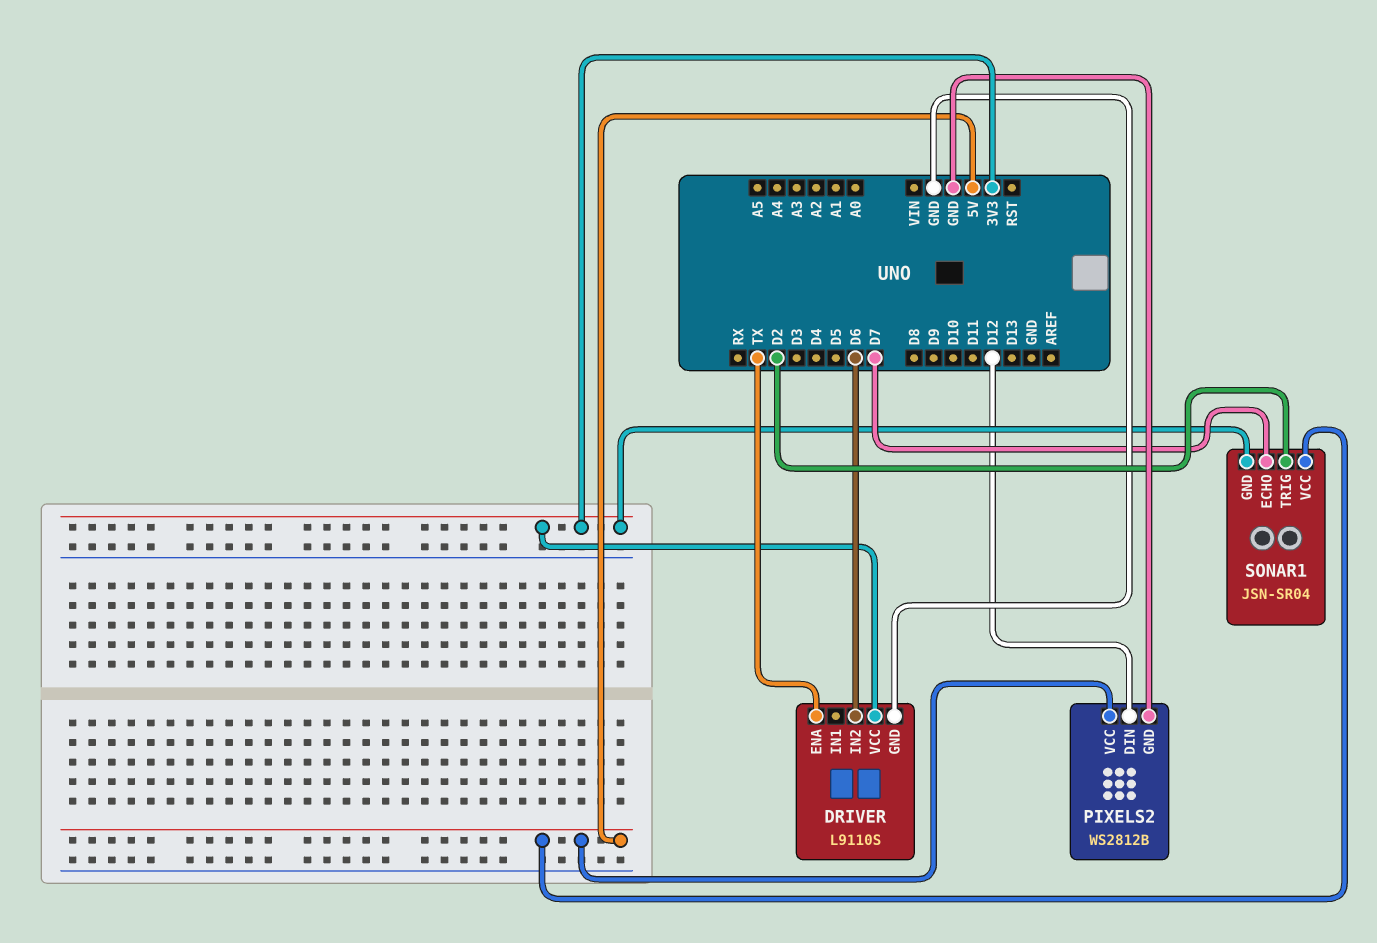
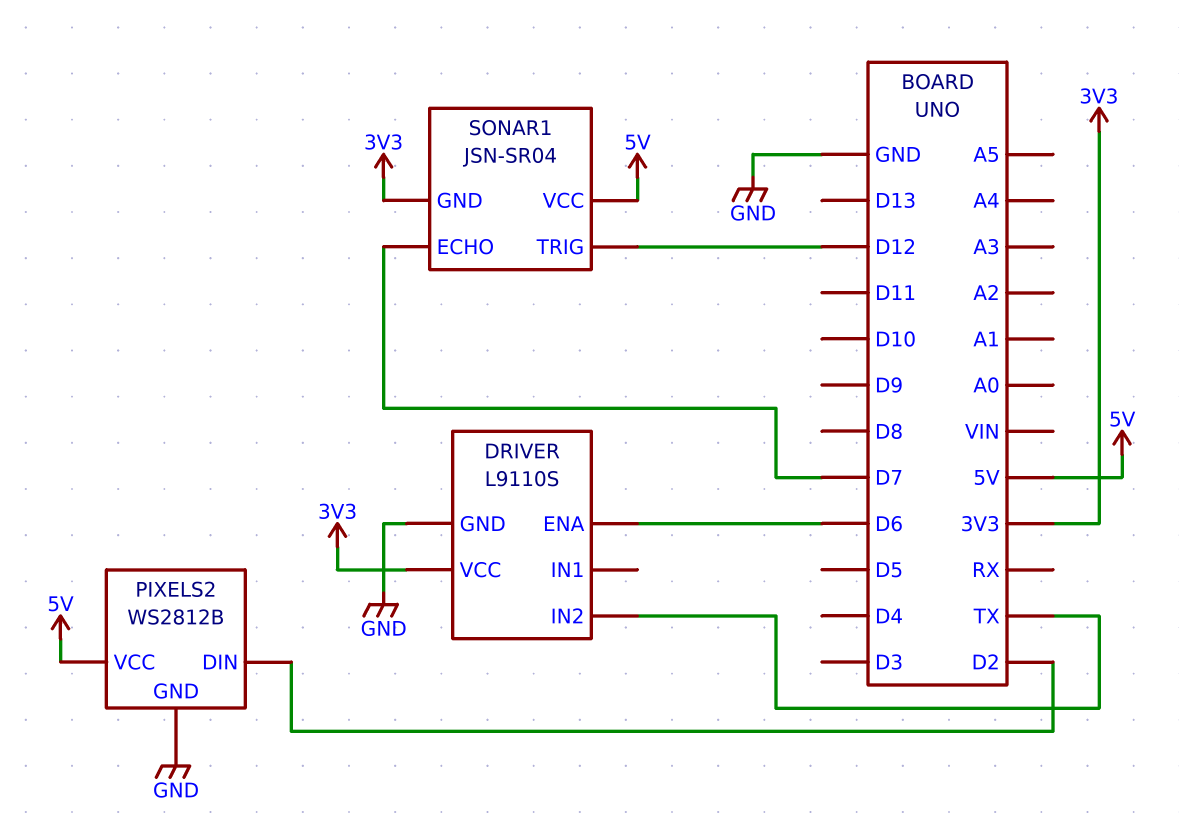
DRIVER pin ENA: TX -> D6
DRIVER pin IN2: D6 -> TX
PIXELS2 pin DIN: D12 -> D2
SONAR1 pin TRIG: D2 -> D12

